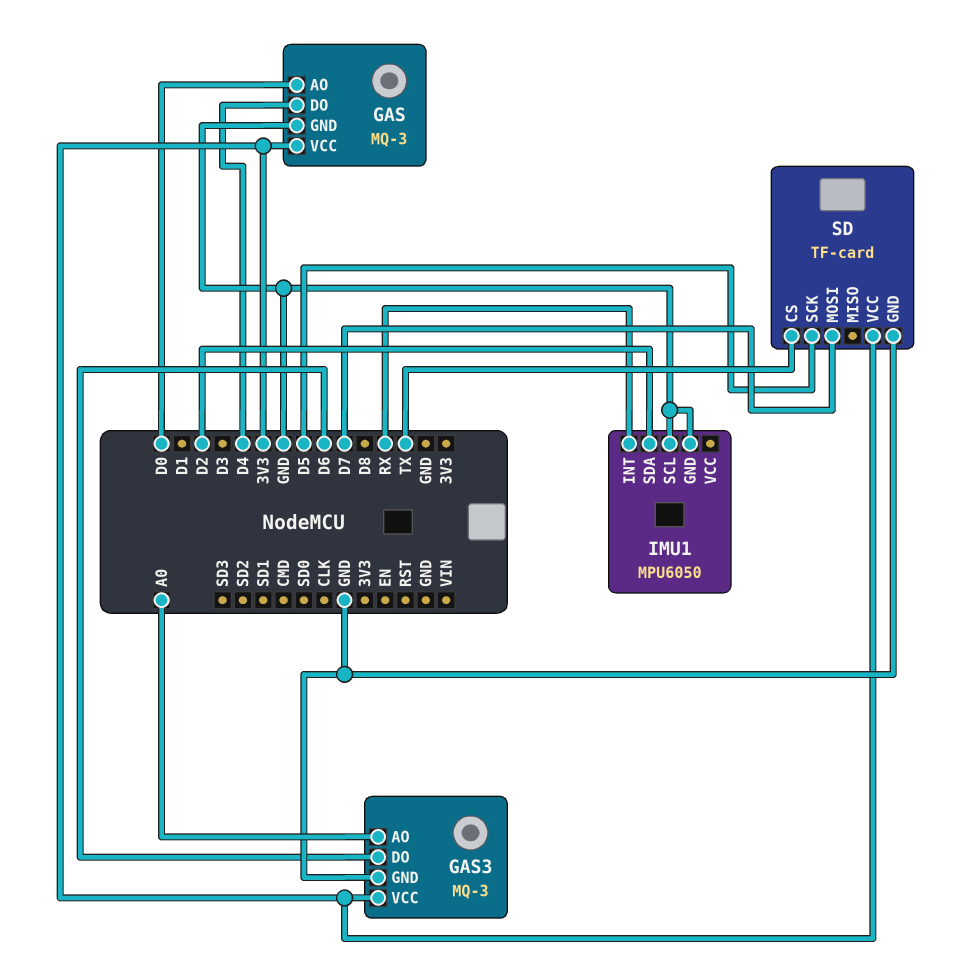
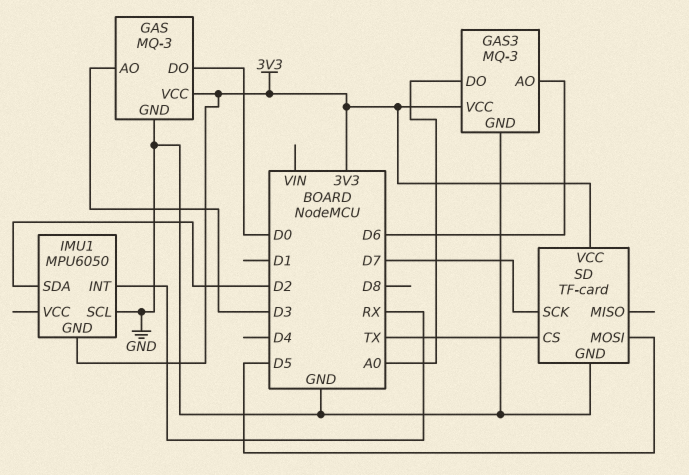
GAS pin AO: D0 -> D3
GAS pin DO: D4 -> D0
GAS3 pin AO: A0 -> D6
GAS3 pin DO: D6 -> A0
IMU1 pin GND: GND -> 3V3
SD pin MOSI: D7 -> D5
SD pin SCK: D5 -> D7

